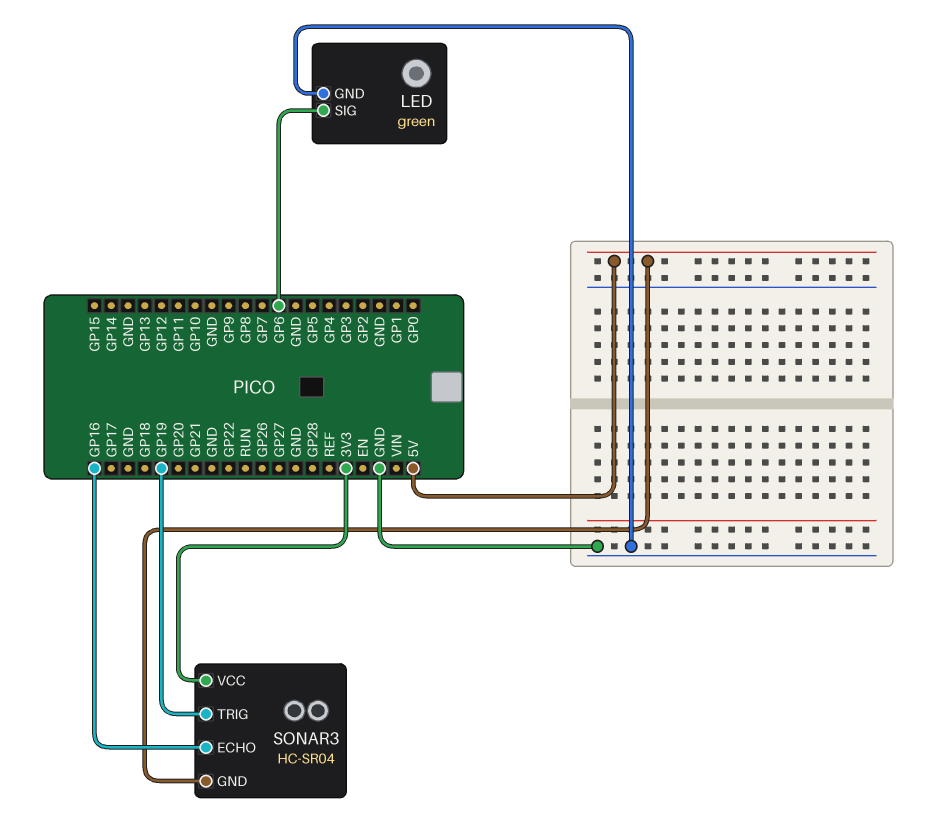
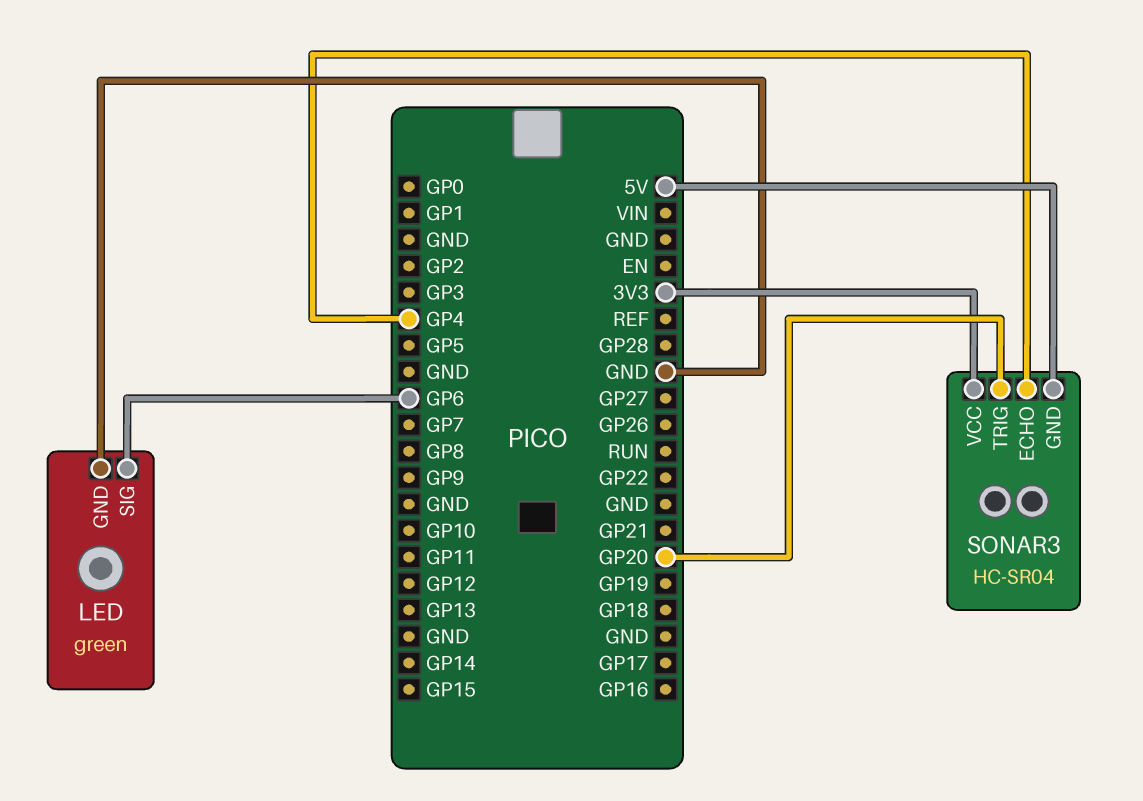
SONAR3 pin ECHO: GP16 -> GP4
SONAR3 pin TRIG: GP19 -> GP20

